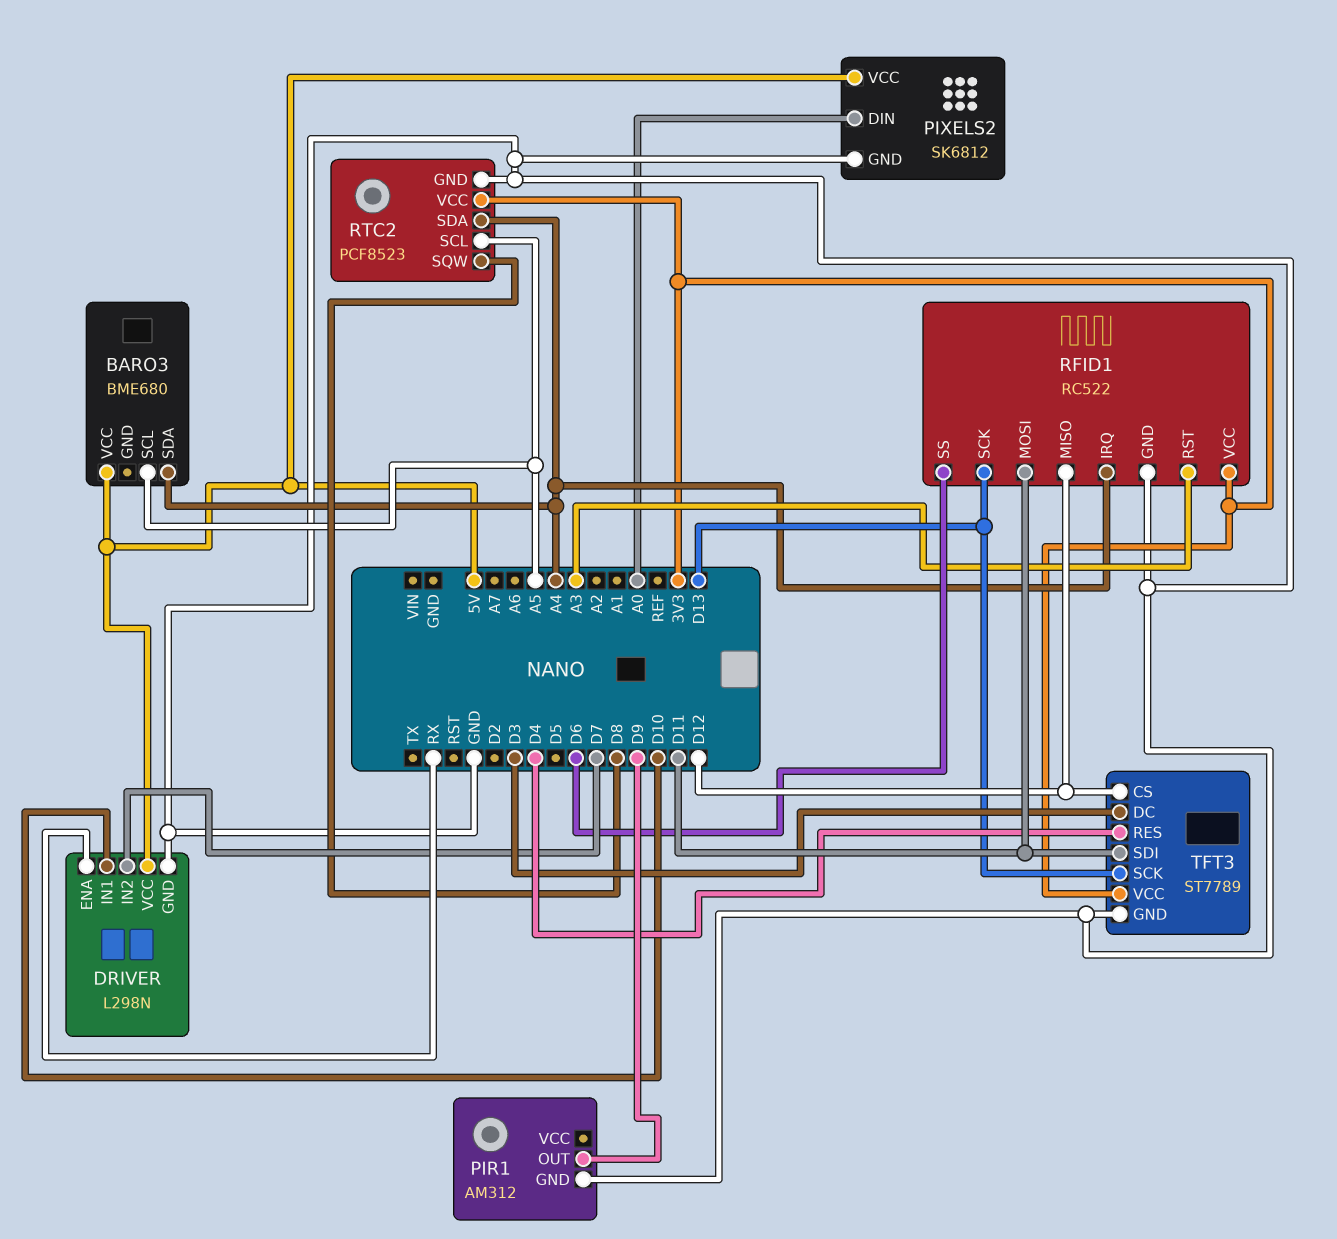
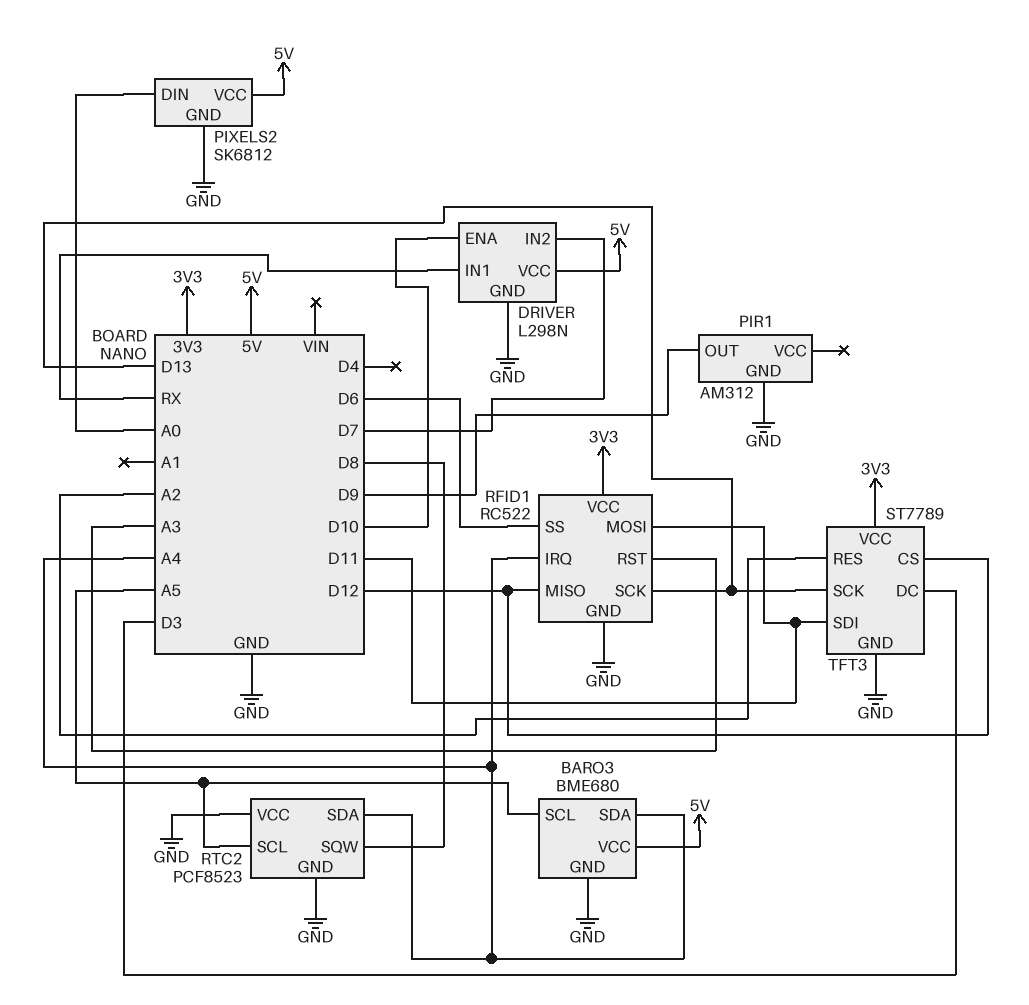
BARO3 pin GND: none -> GND
DRIVER pin ENA: RX -> D10
DRIVER pin IN1: D10 -> RX
RTC2 pin VCC: 3V3 -> GND
TFT3 pin RES: D4 -> A2

